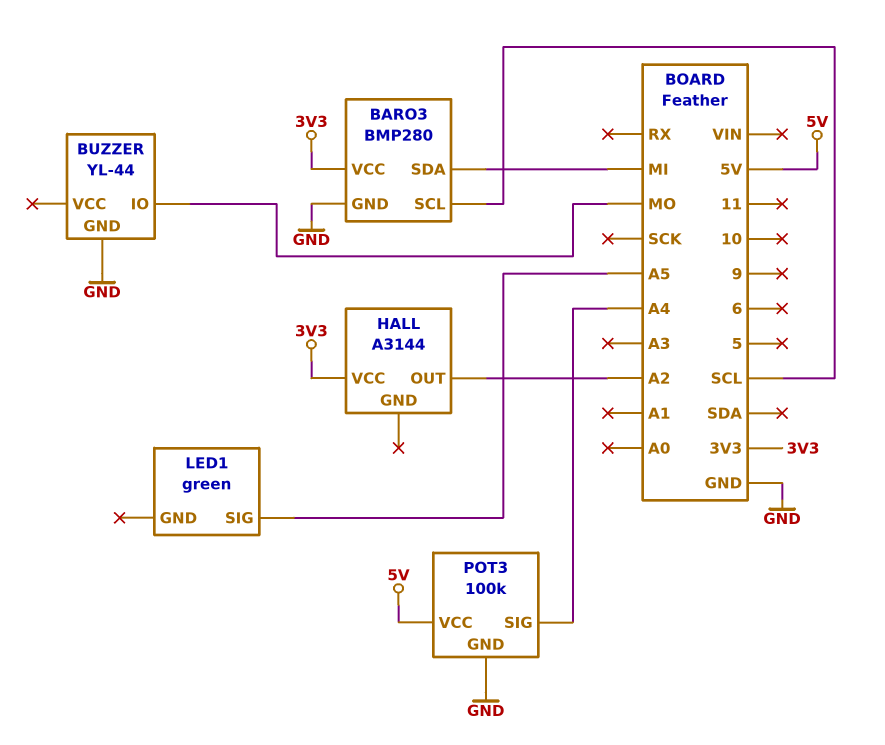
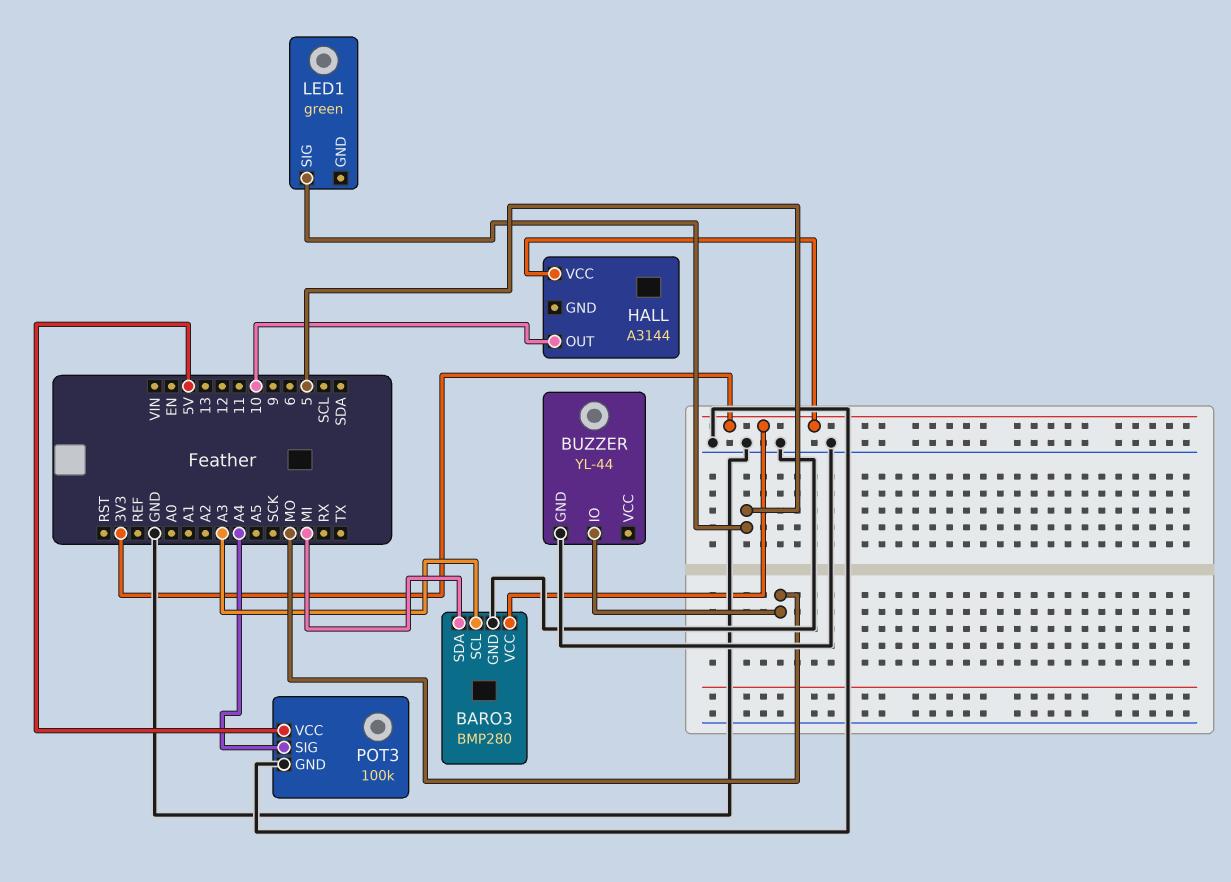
BARO3 pin SCL: SCL -> A3
HALL pin OUT: A2 -> 10
LED1 pin SIG: A5 -> 5

